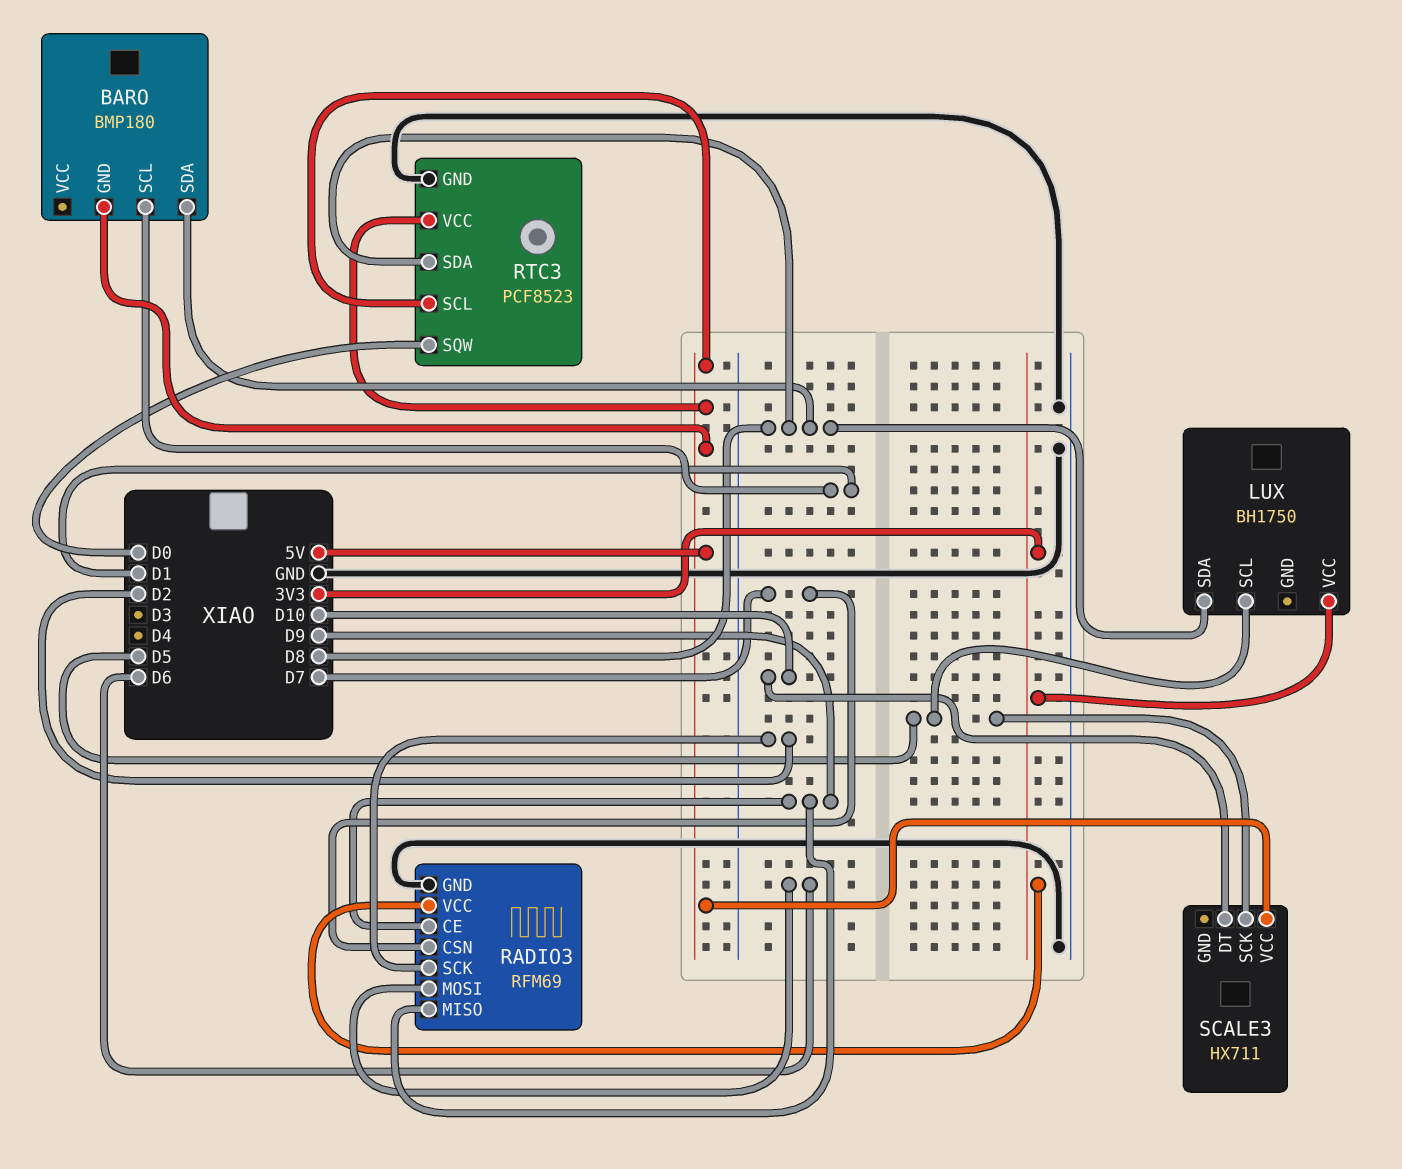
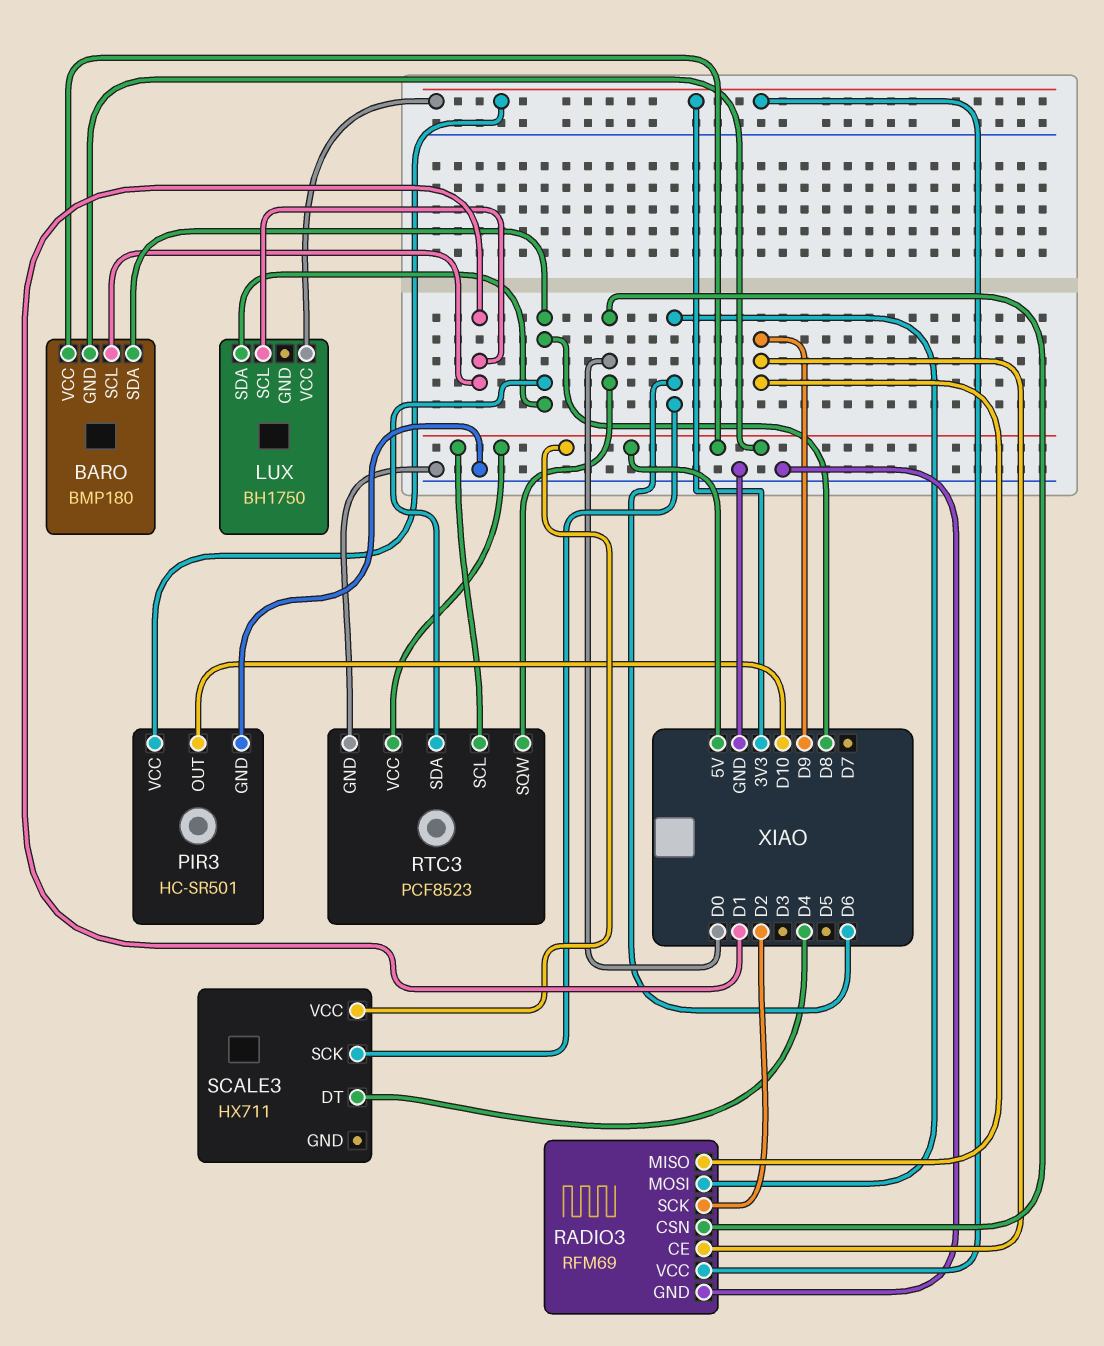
BARO pin VCC: none -> 5V
LUX pin SCL: D5 -> D1
PIR3: none -> HC-SR501
PIR3 pin GND: none -> GND
PIR3 pin OUT: none -> D10
PIR3 pin VCC: none -> 3V3
RADIO3 pin CSN: D7 -> D0
SCALE3 pin DT: D10 -> D4
SCALE3 pin SCK: D5 -> D6

